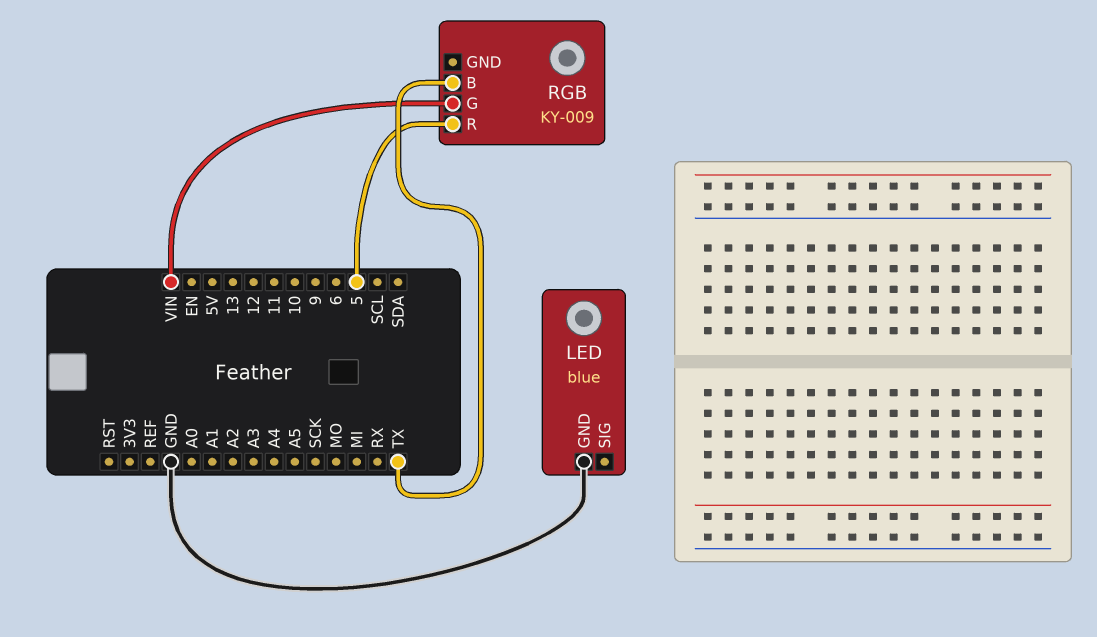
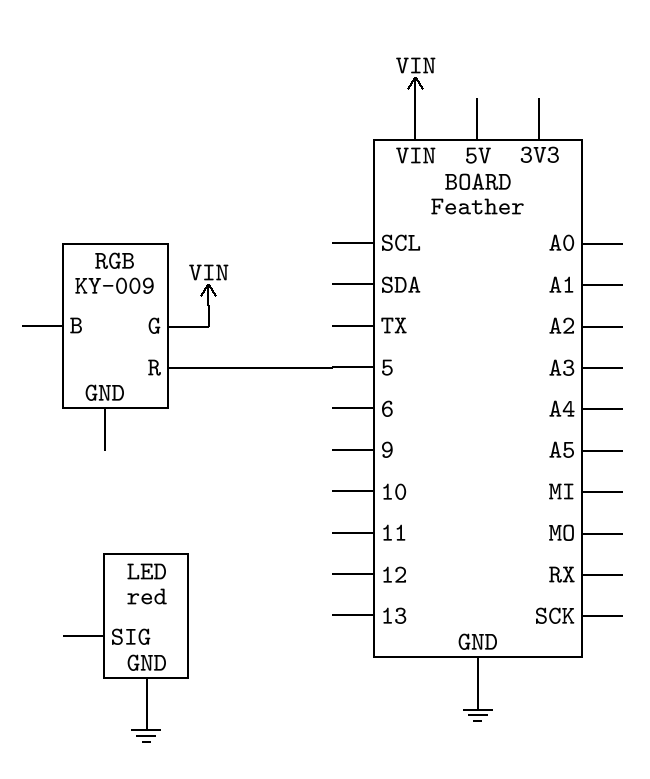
LED: blue -> red
RGB pin B: TX -> none

